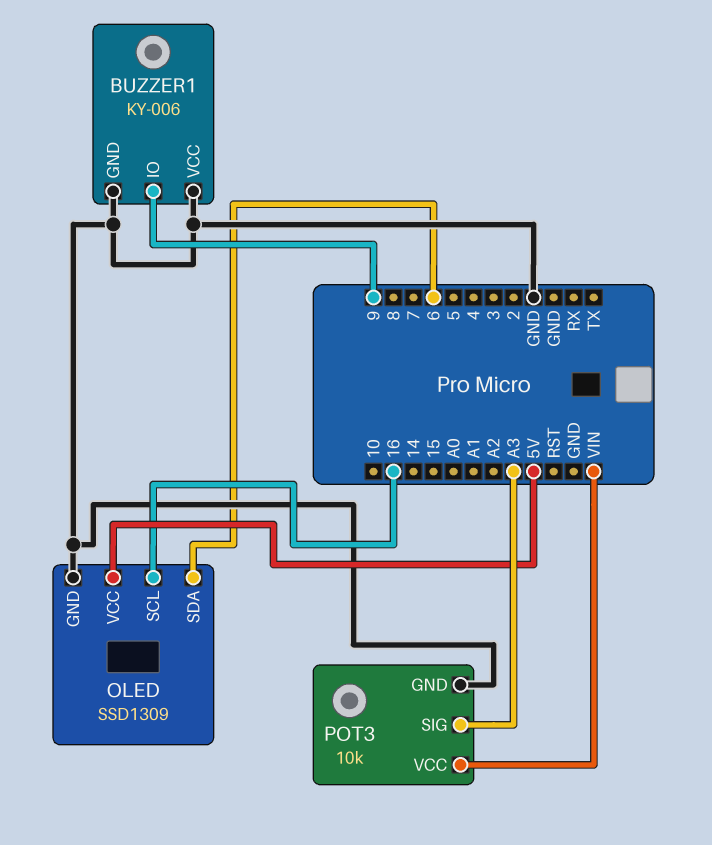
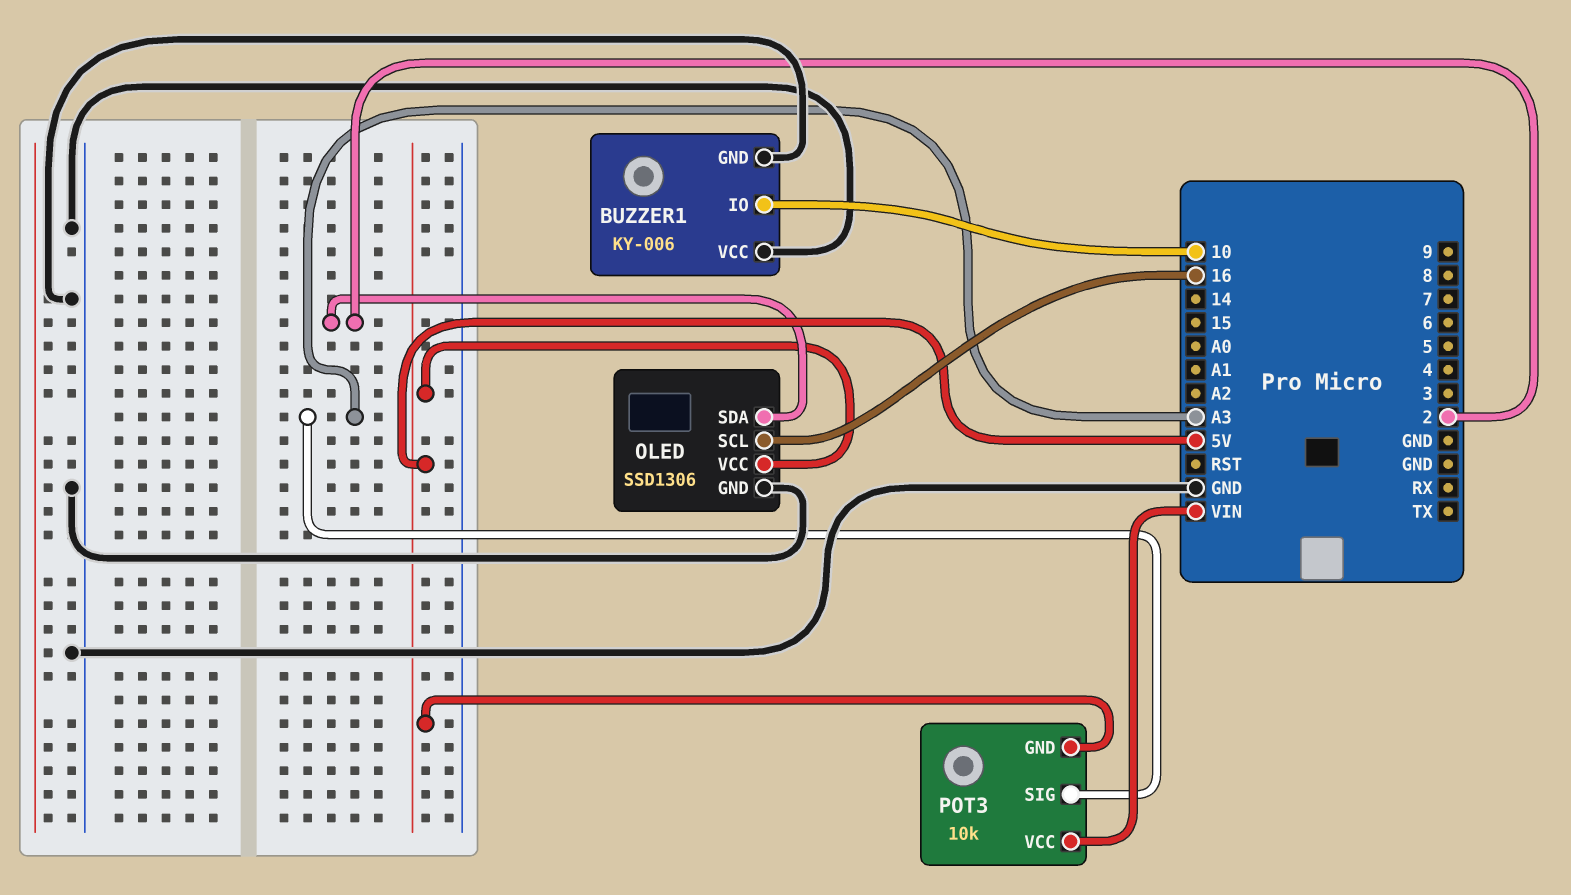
BUZZER1 pin IO: 9 -> 10
OLED: SSD1309 -> SSD1306
OLED pin SDA: 6 -> 2
POT3 pin GND: GND -> 5V

